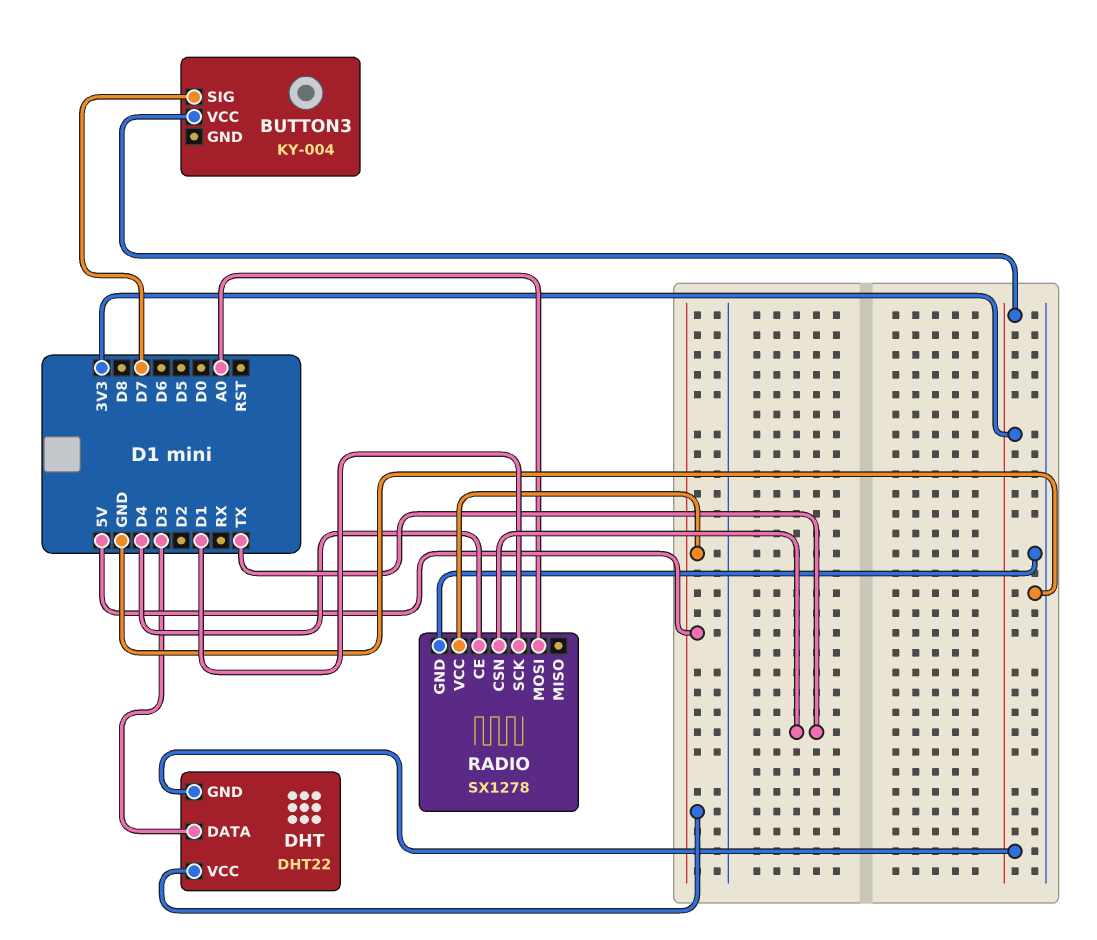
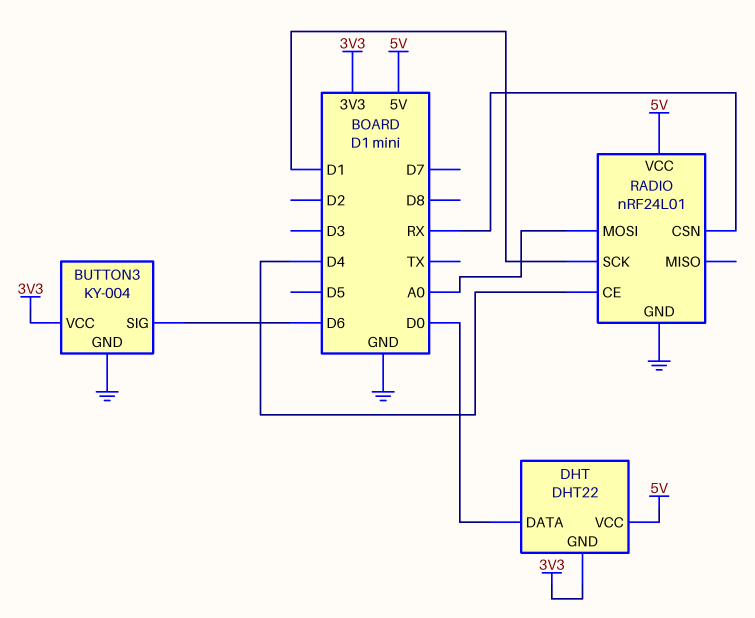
BUTTON3 pin GND: none -> GND
BUTTON3 pin SIG: D7 -> D6
DHT pin DATA: D3 -> D0
RADIO: SX1278 -> nRF24L01
RADIO pin CSN: TX -> RX

